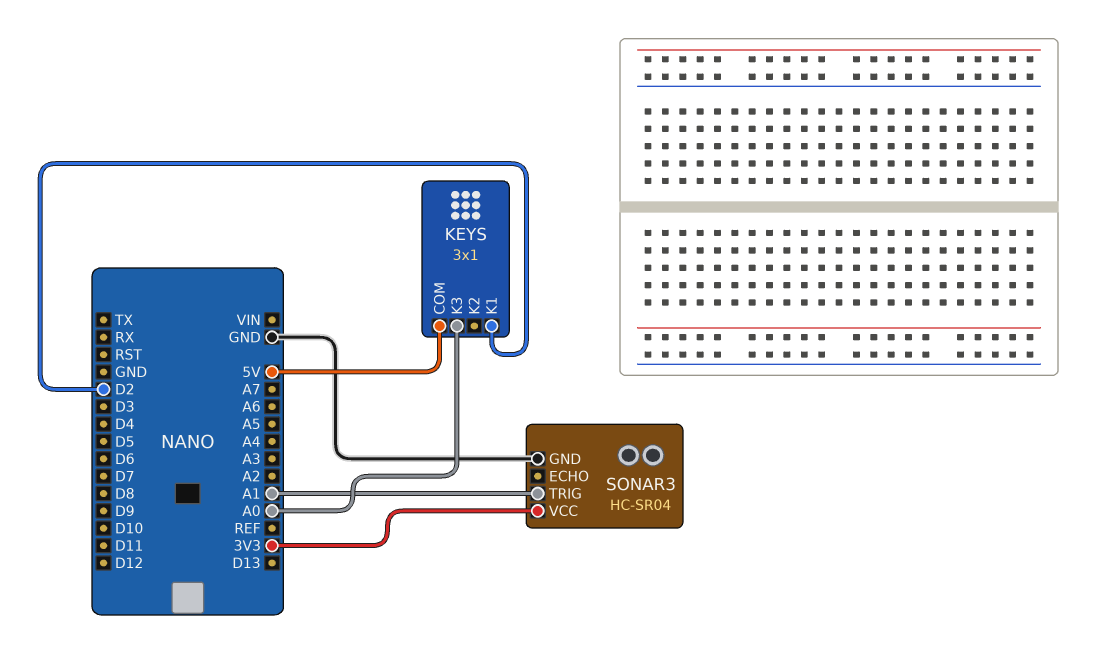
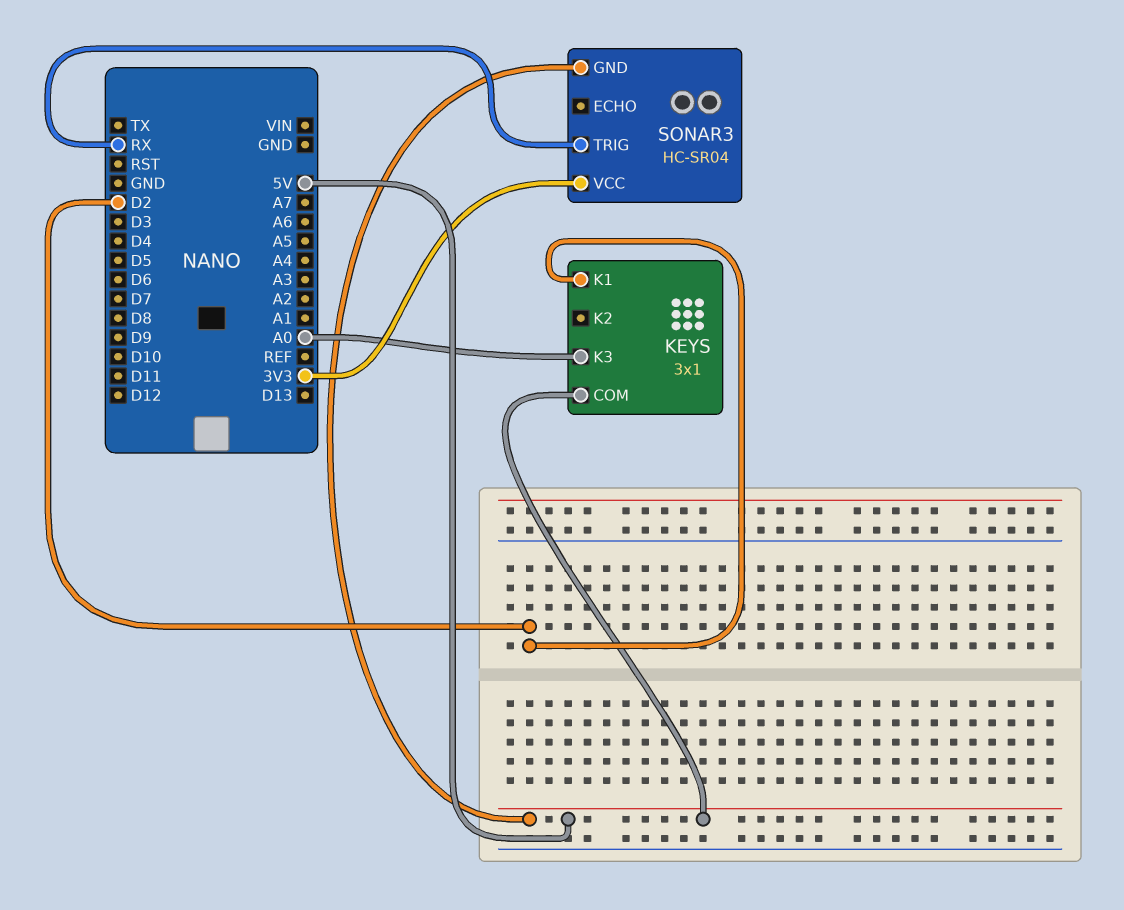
SONAR3 pin GND: GND -> 5V
SONAR3 pin TRIG: A1 -> RX

